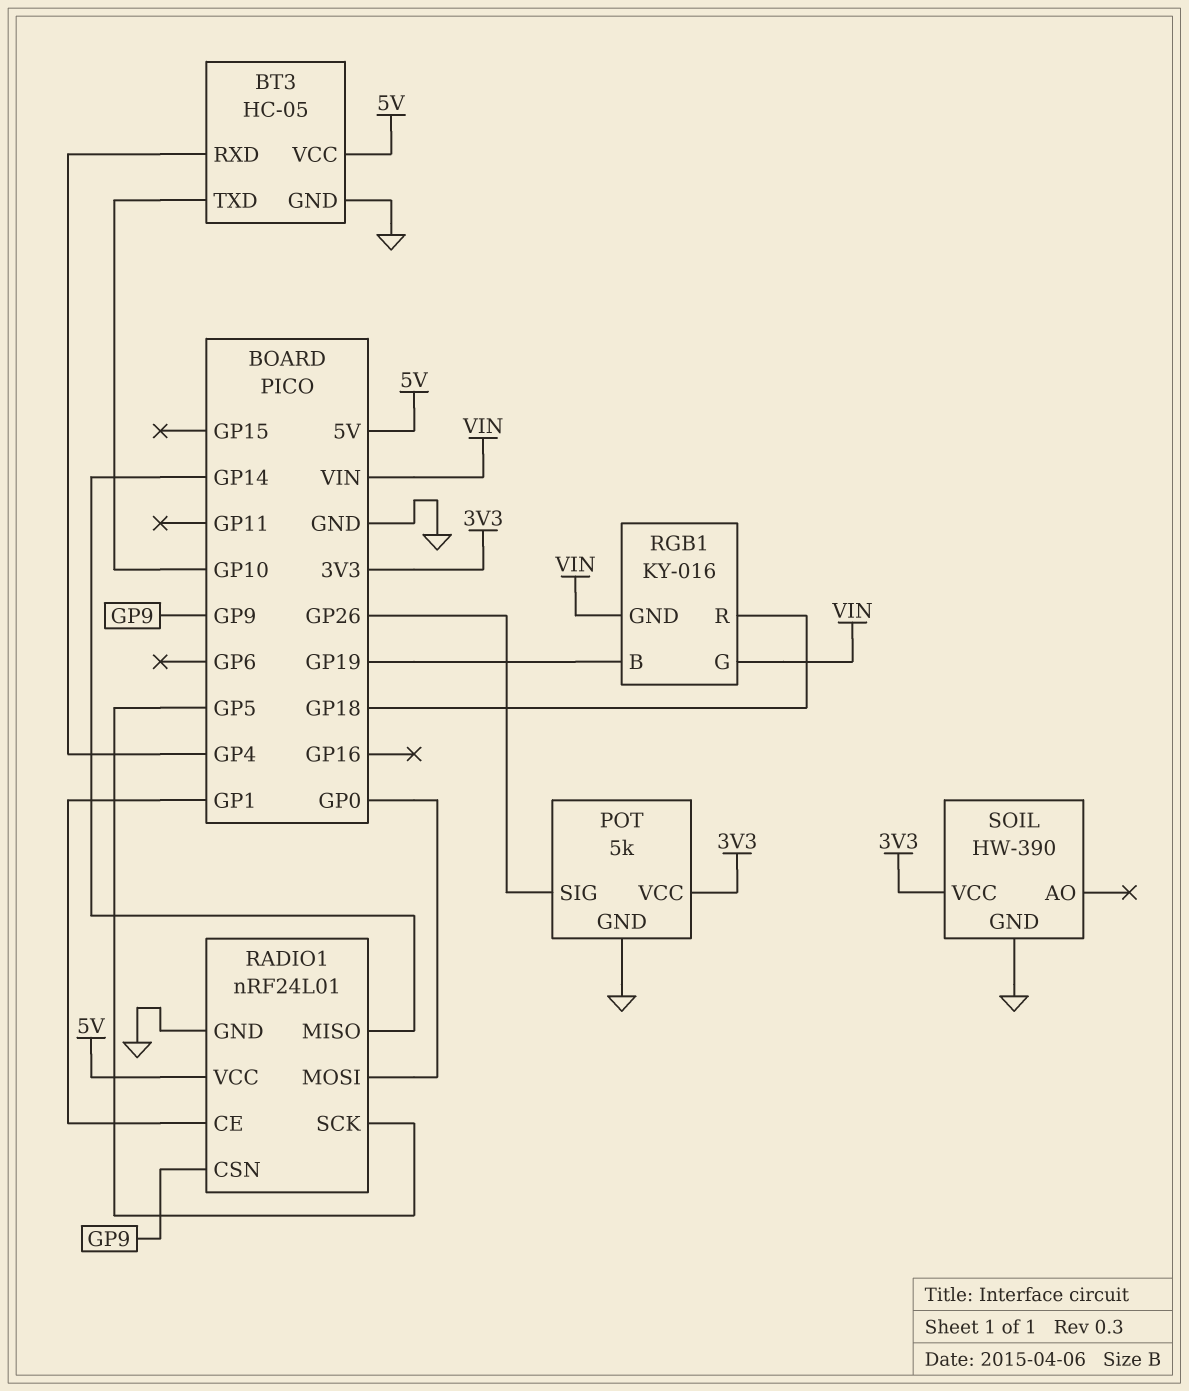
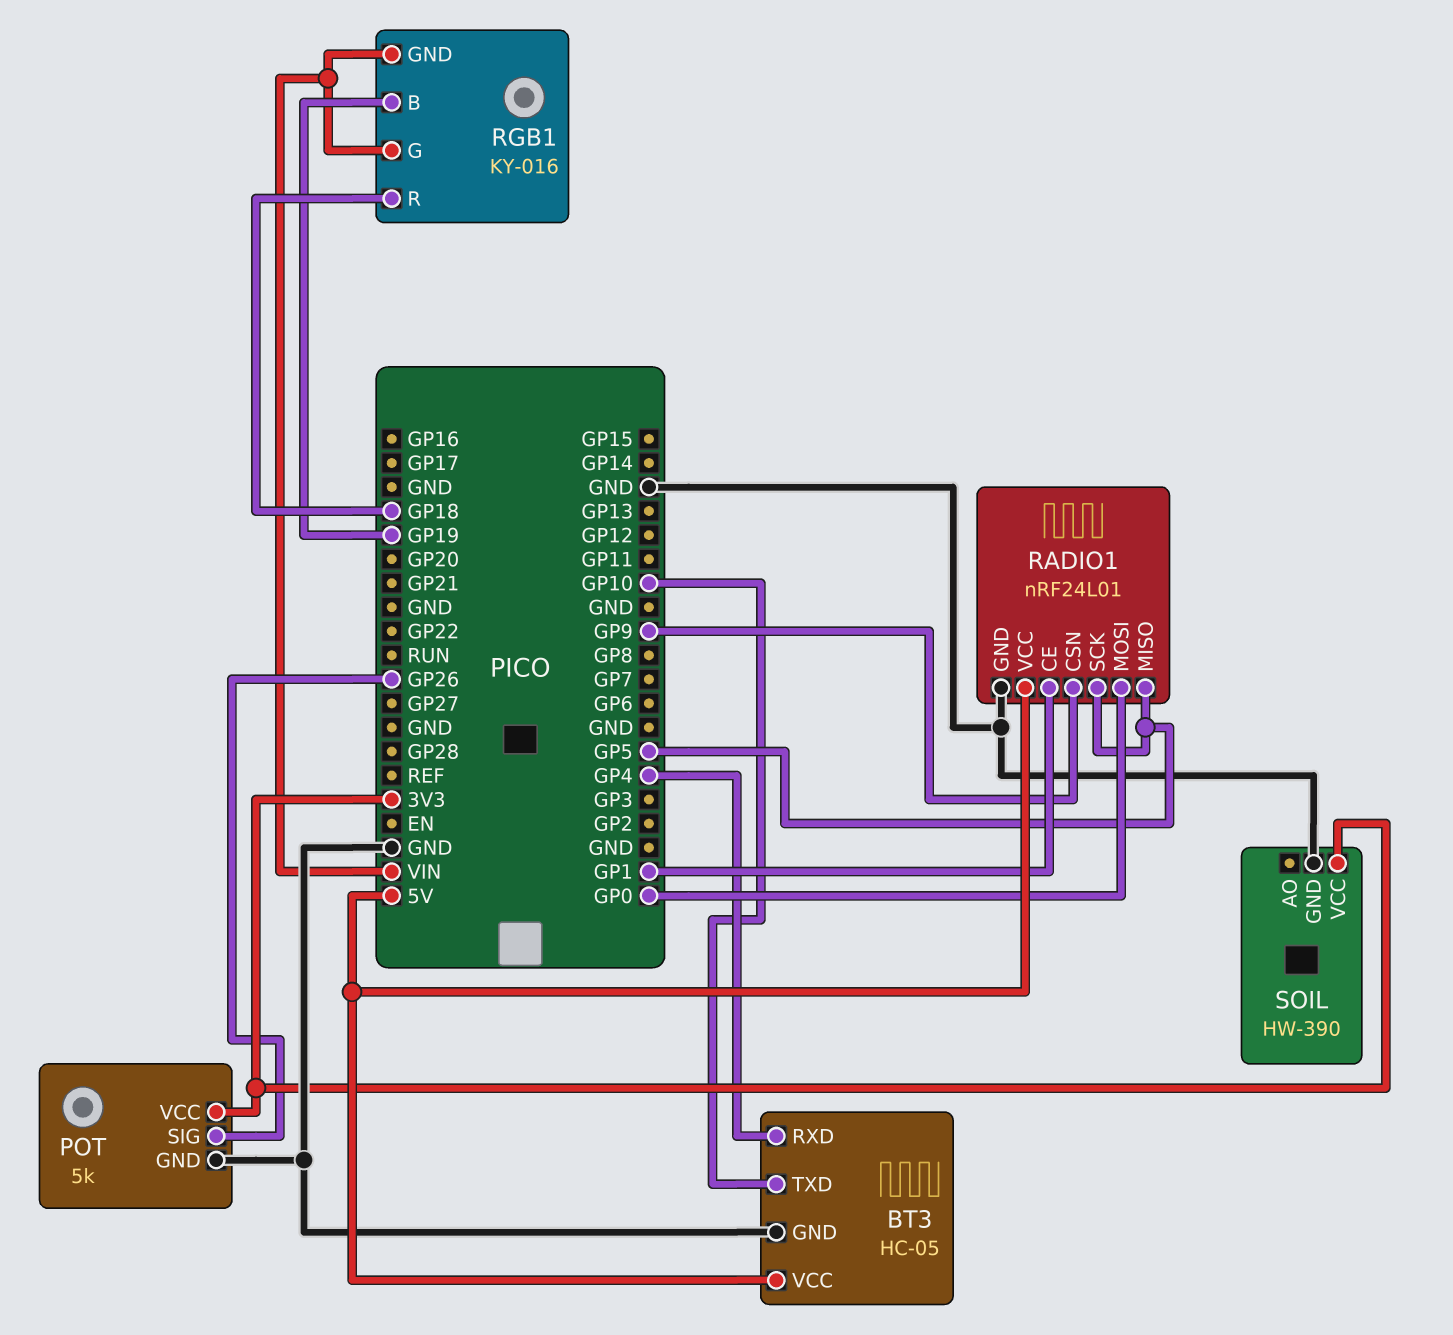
RADIO1 pin MISO: GP14 -> GP5

